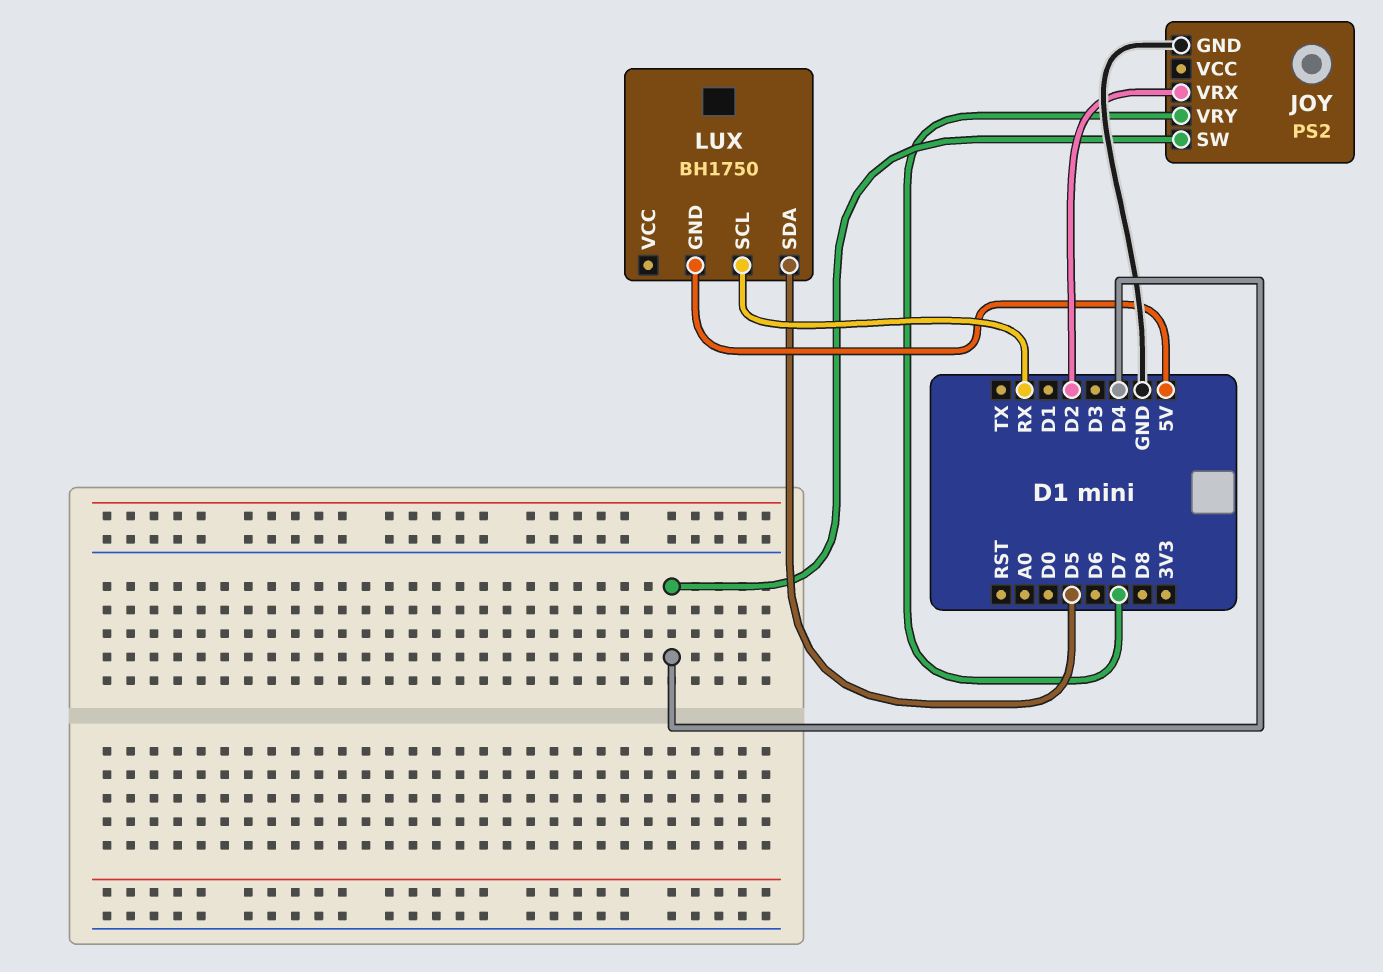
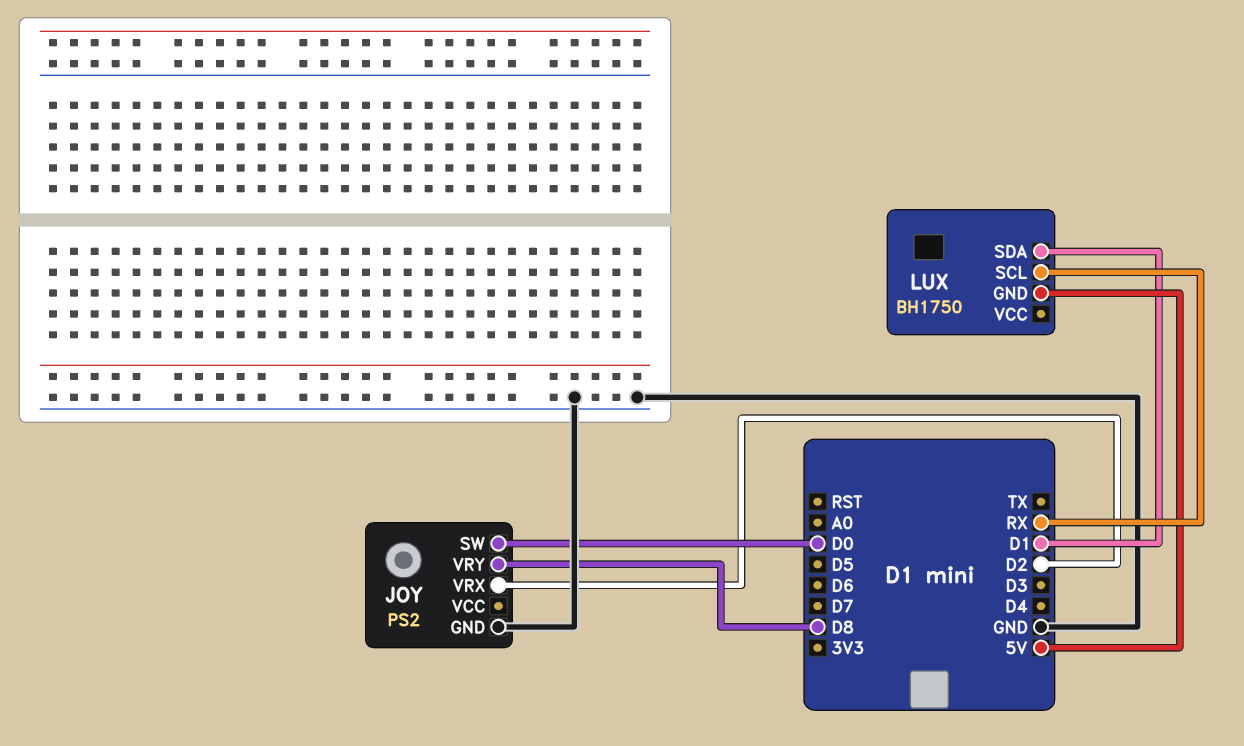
JOY pin SW: D4 -> D0
JOY pin VRY: D7 -> D8
LUX pin SDA: D5 -> D1

